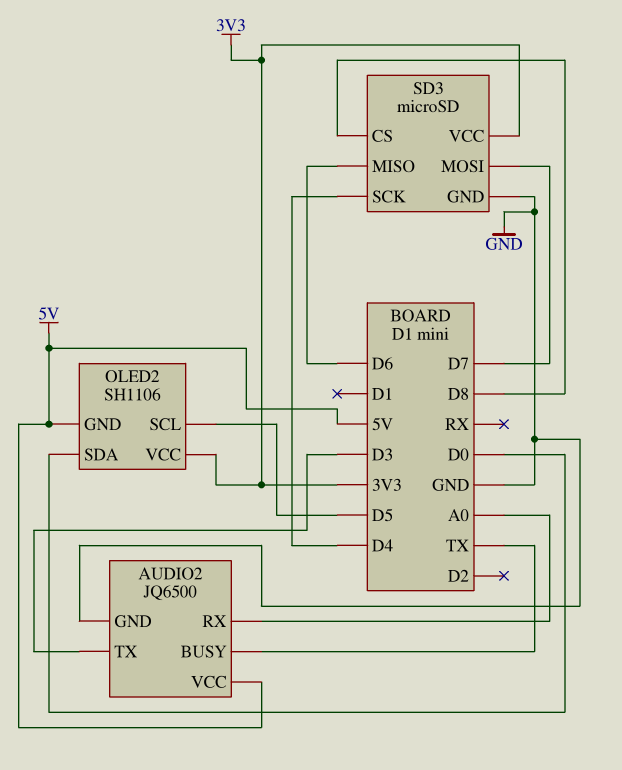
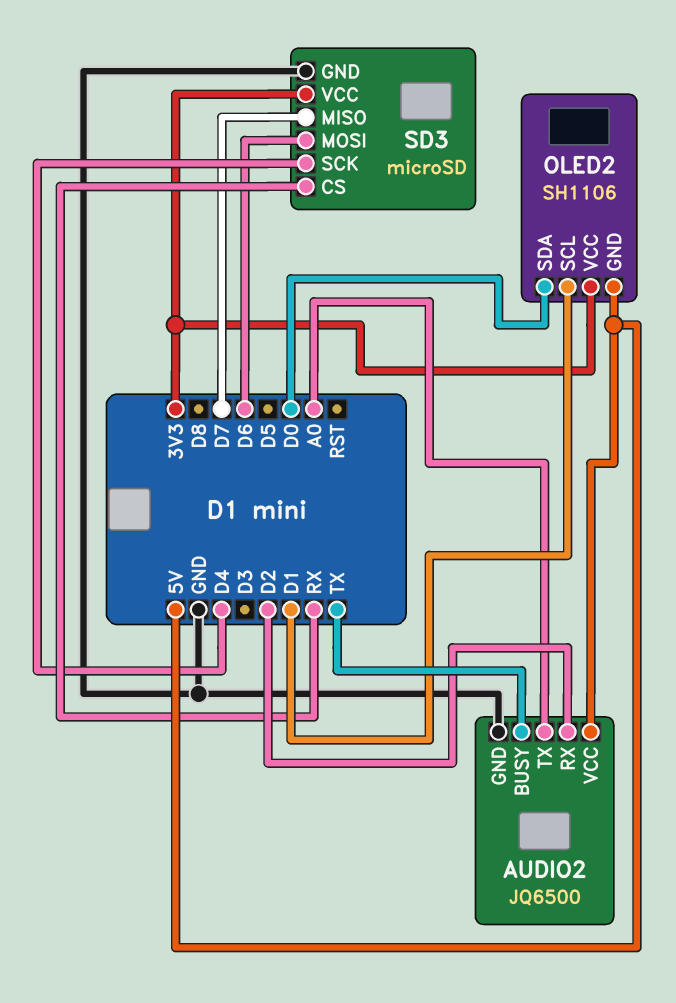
AUDIO2 pin RX: A0 -> D2
AUDIO2 pin TX: D3 -> A0
OLED2 pin SCL: D5 -> D1
SD3 pin CS: D8 -> RX
SD3 pin MISO: D6 -> D7
SD3 pin MOSI: D7 -> D6

